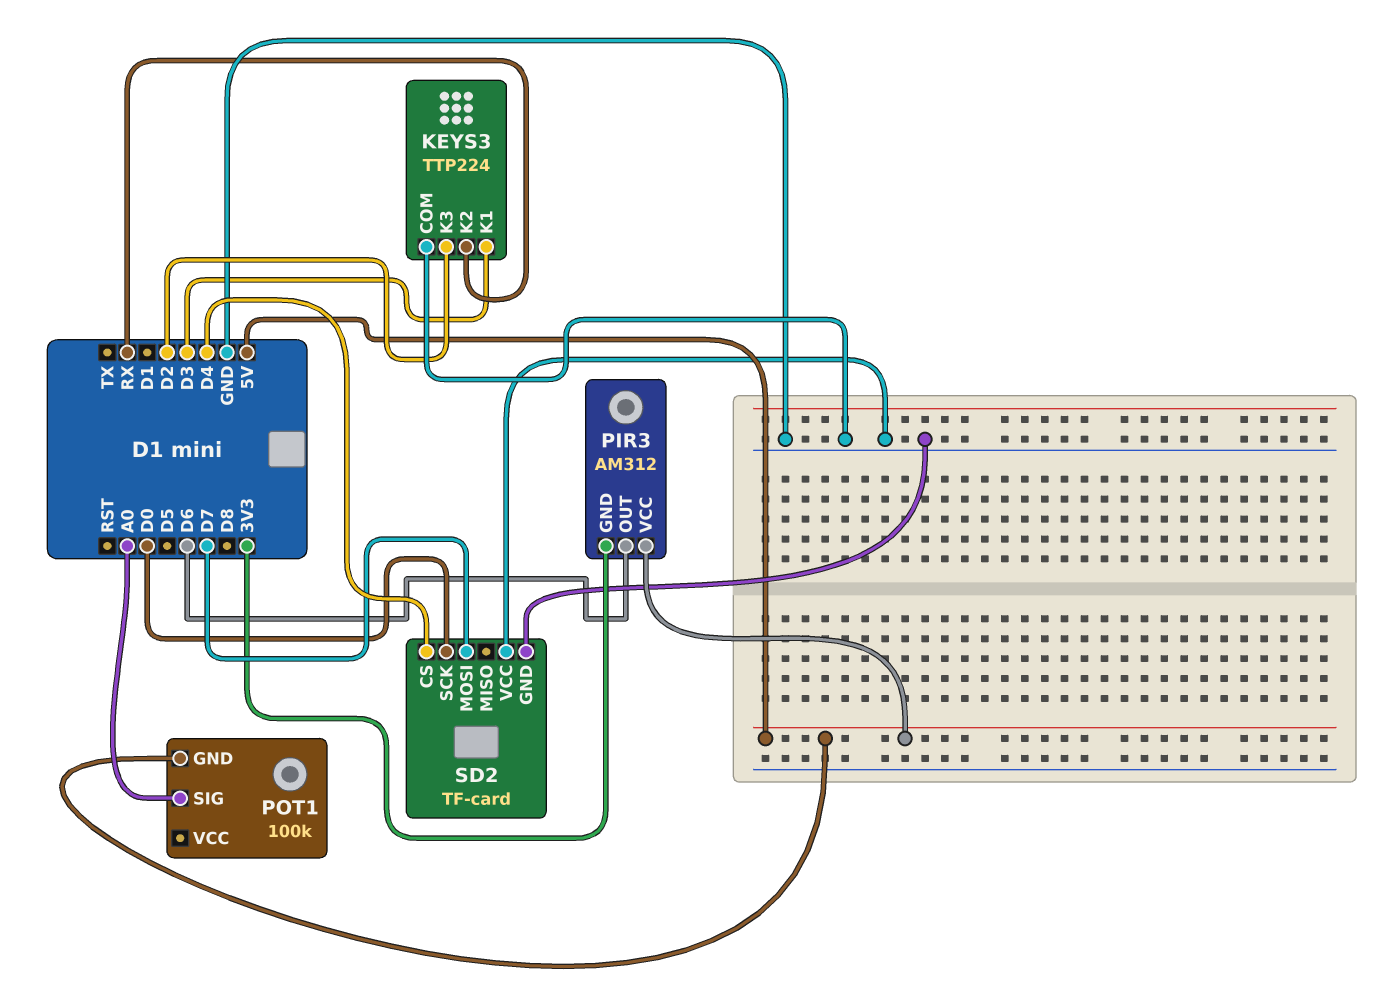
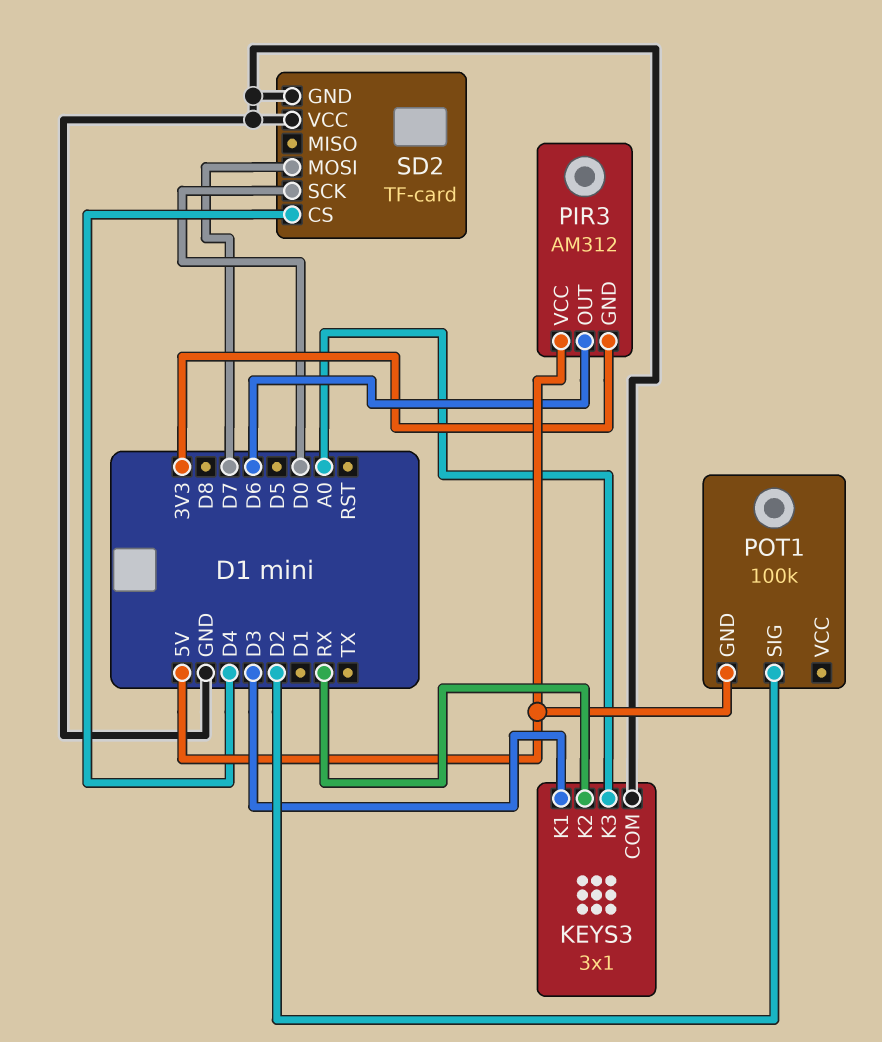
KEYS3: TTP224 -> 3x1
KEYS3 pin K3: D2 -> A0
POT1 pin SIG: A0 -> D2

